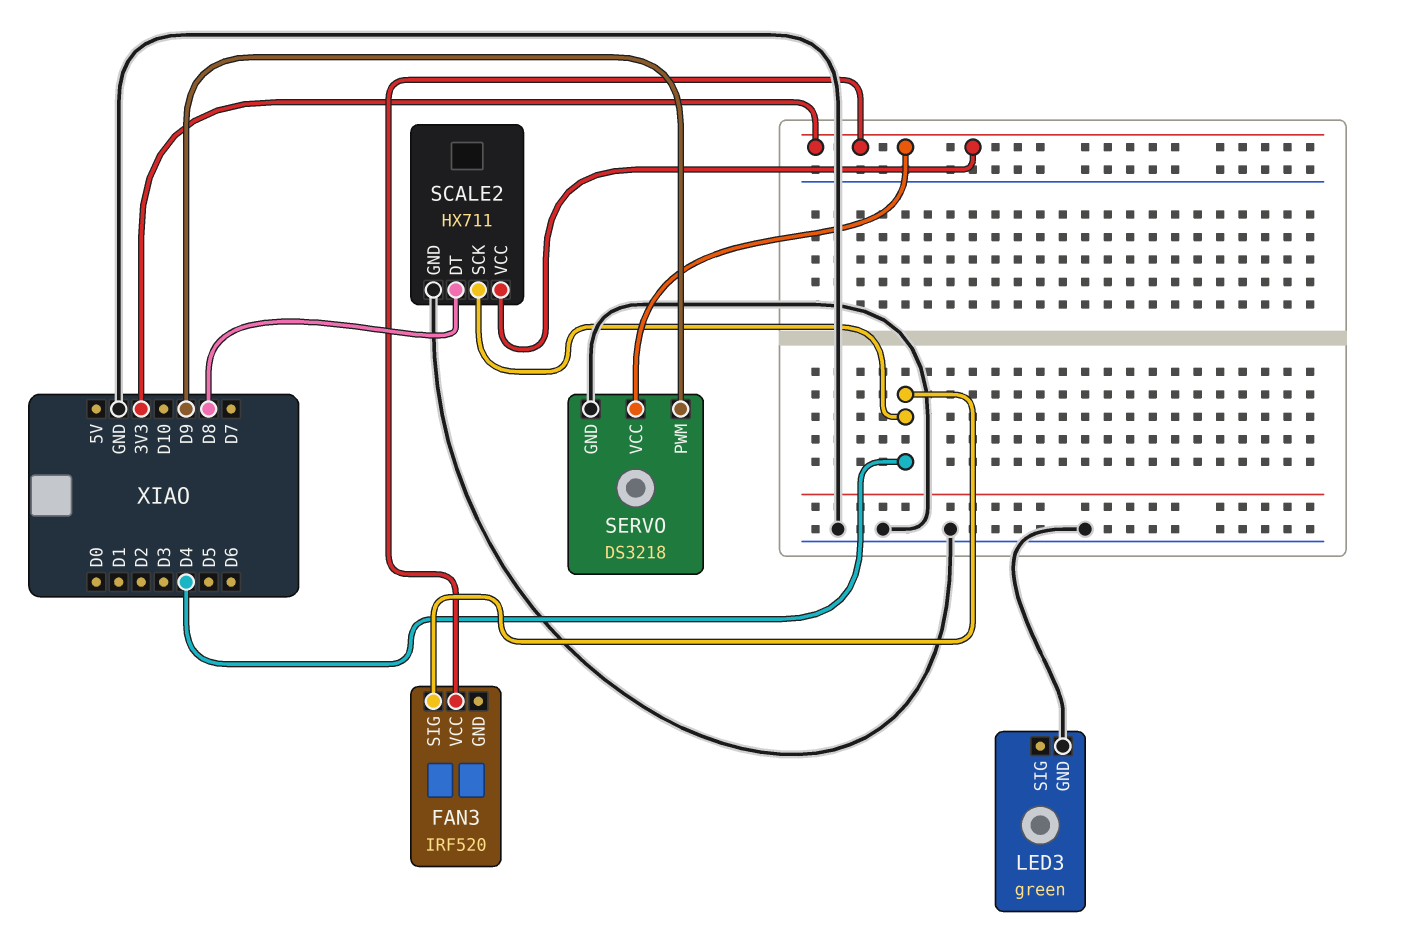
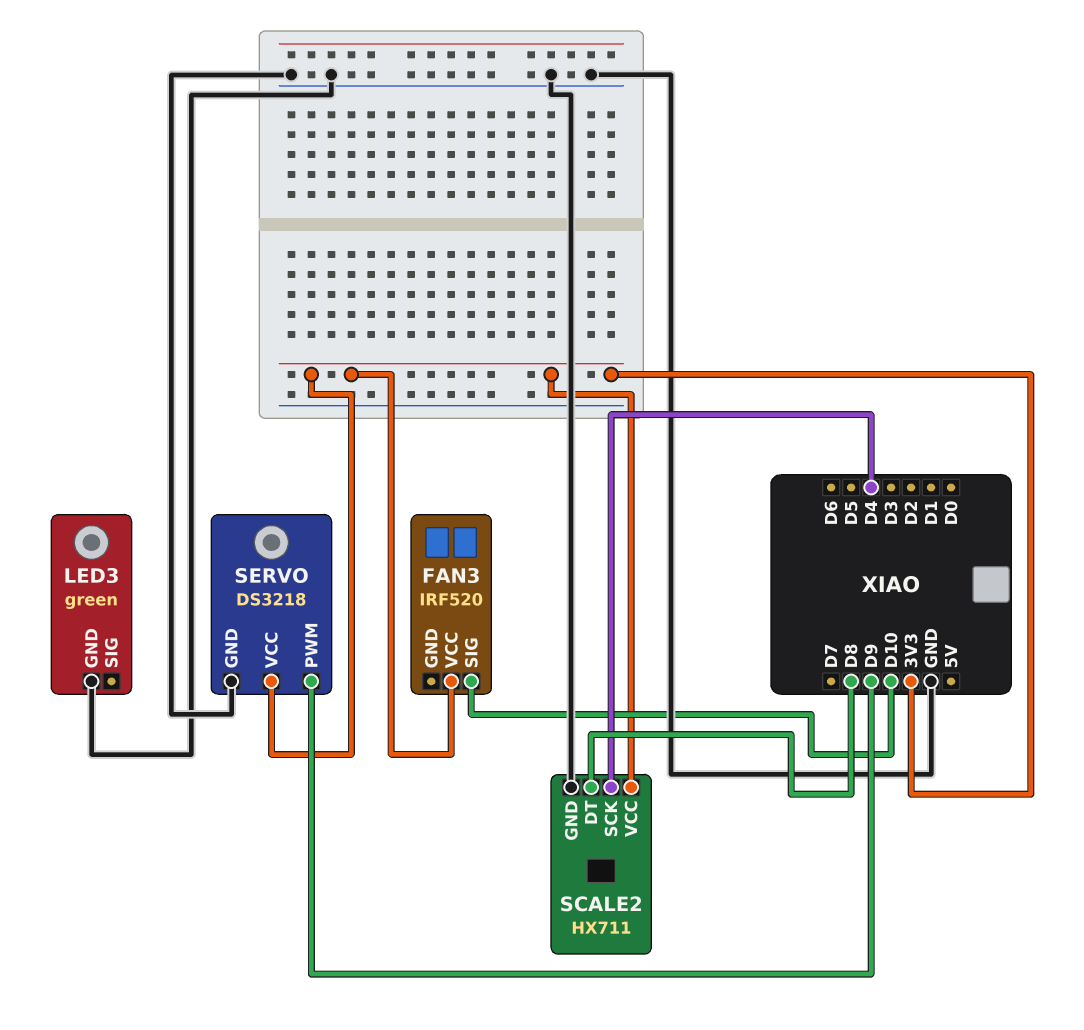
FAN3 pin SIG: D4 -> D10

